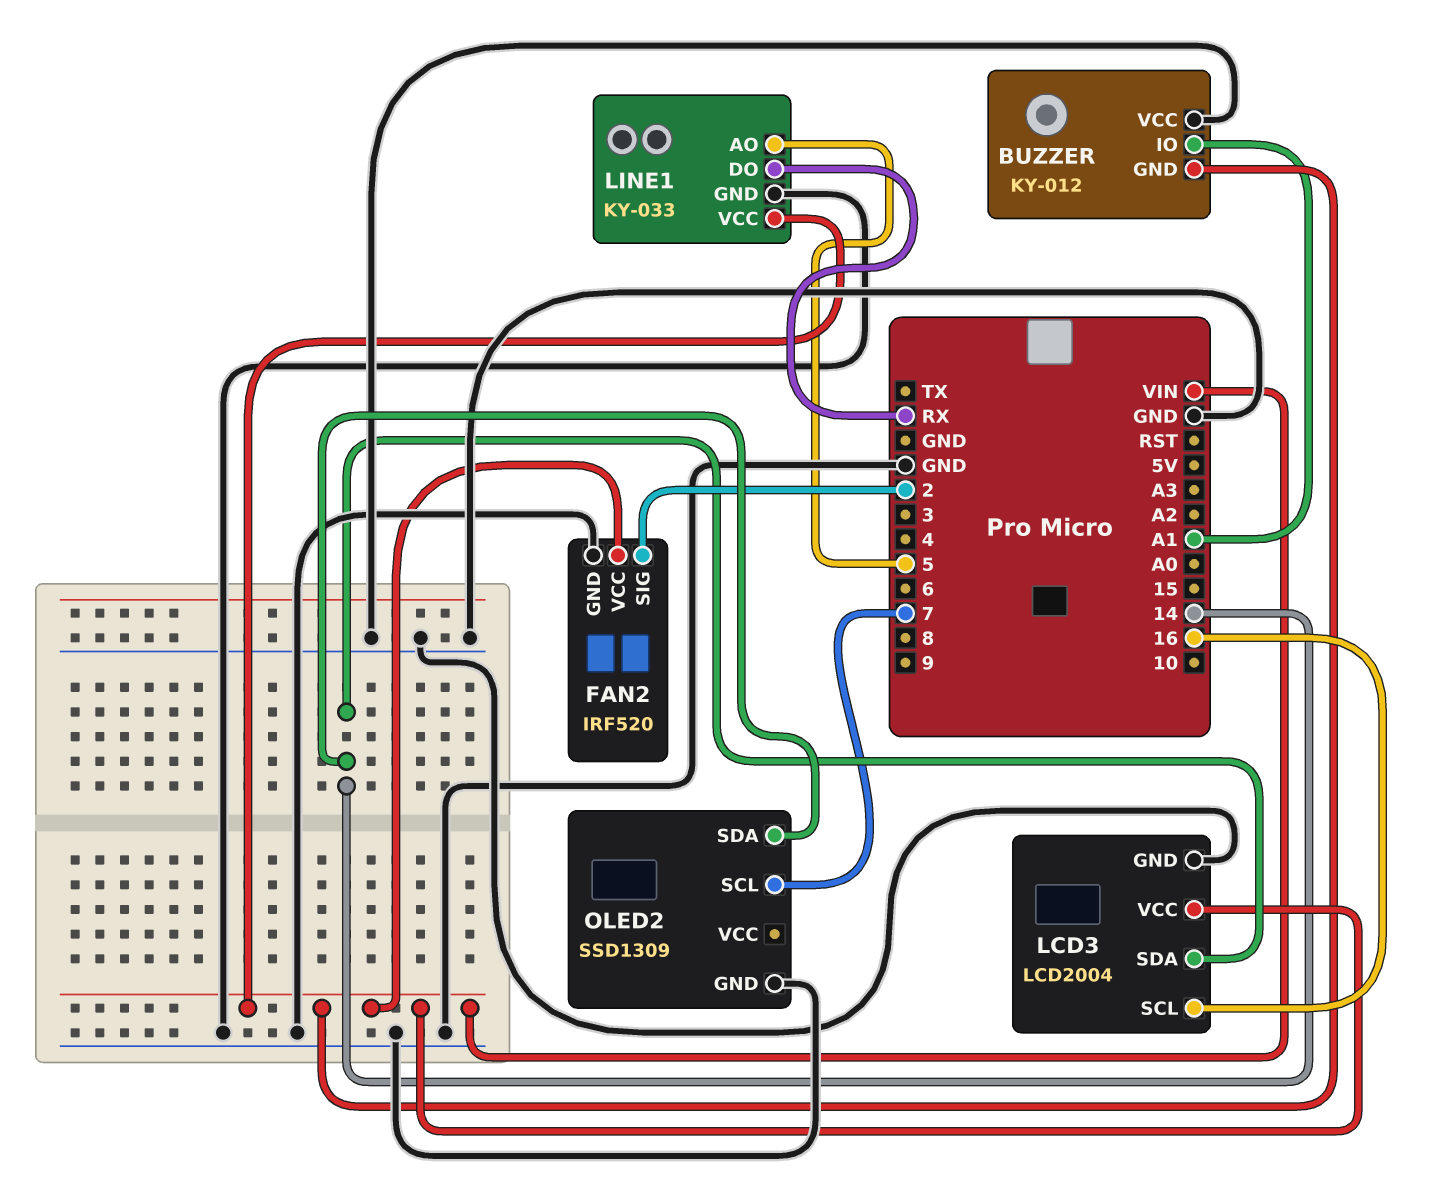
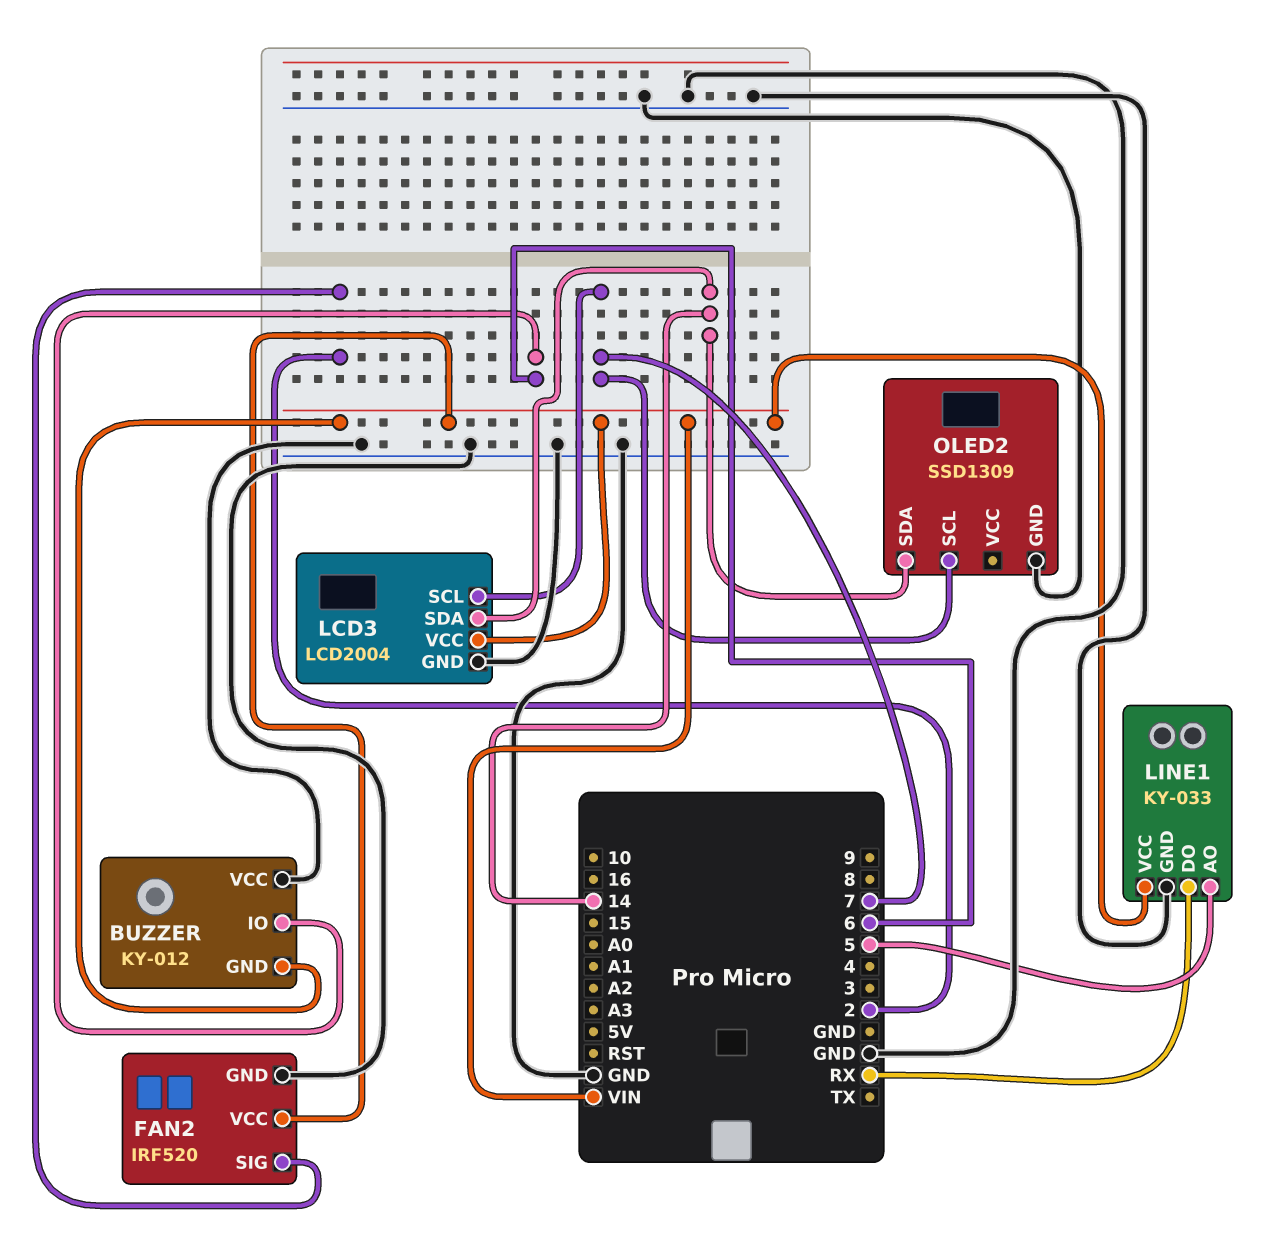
BUZZER pin IO: A1 -> 6
LCD3 pin SCL: 16 -> 7

